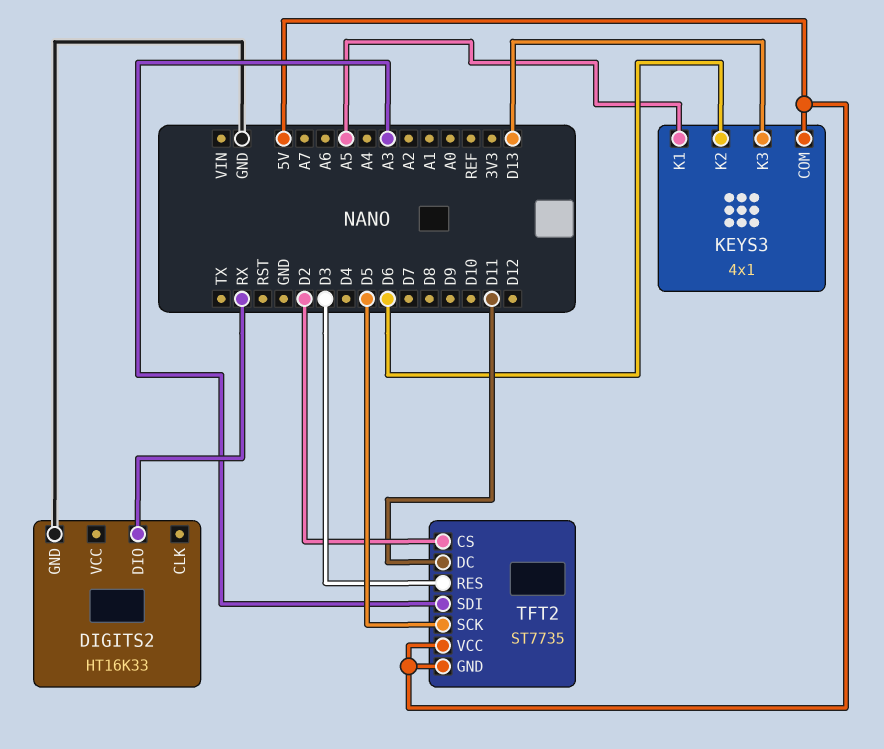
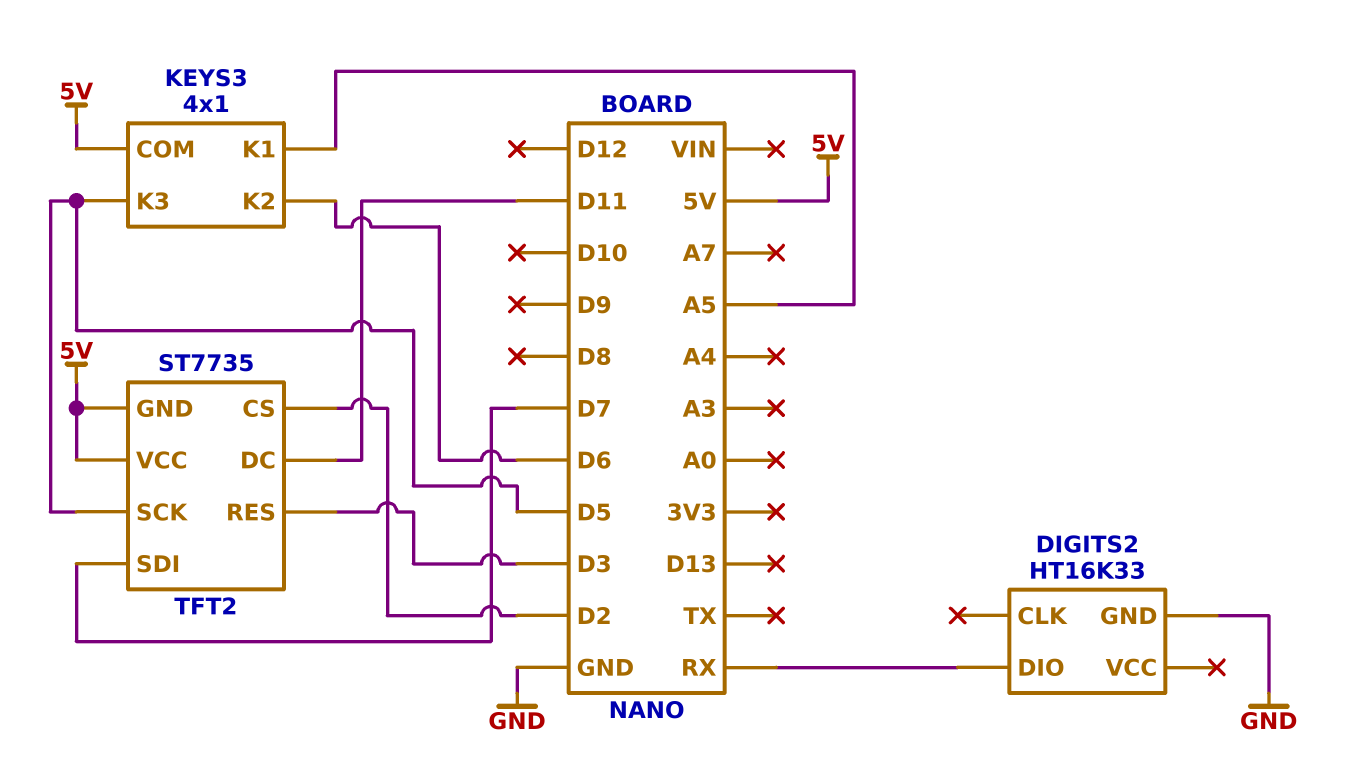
KEYS3 pin K3: D13 -> D5
TFT2 pin SDI: A3 -> D7

